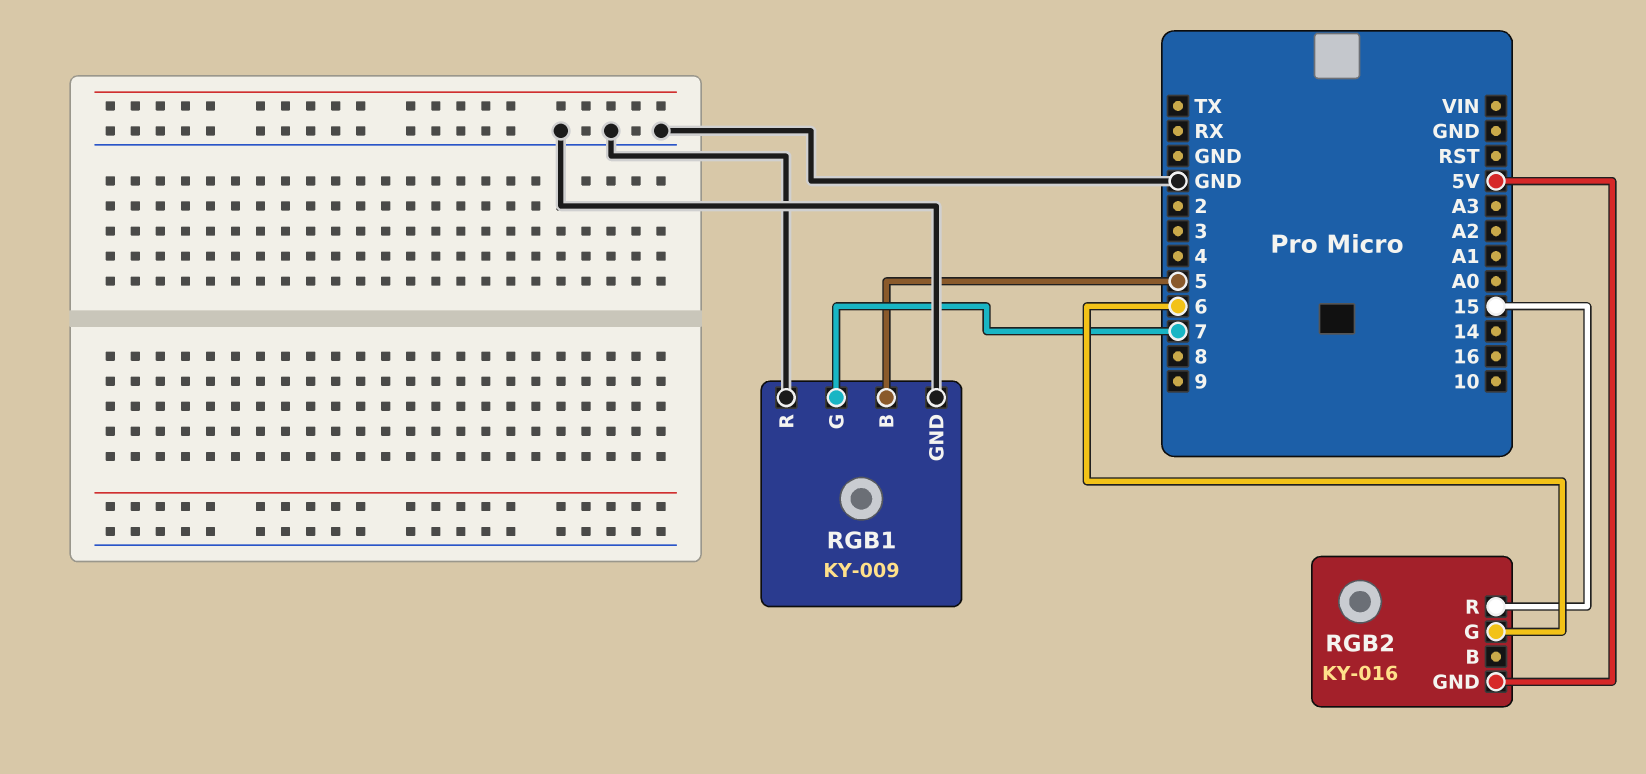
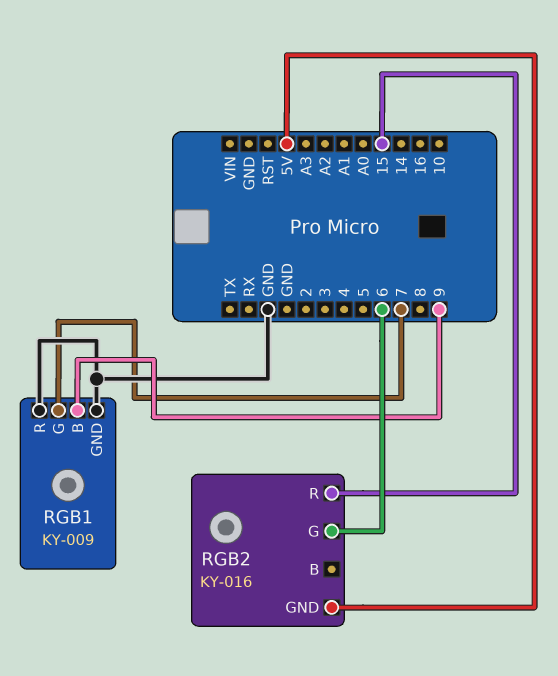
RGB1 pin B: 5 -> 9

